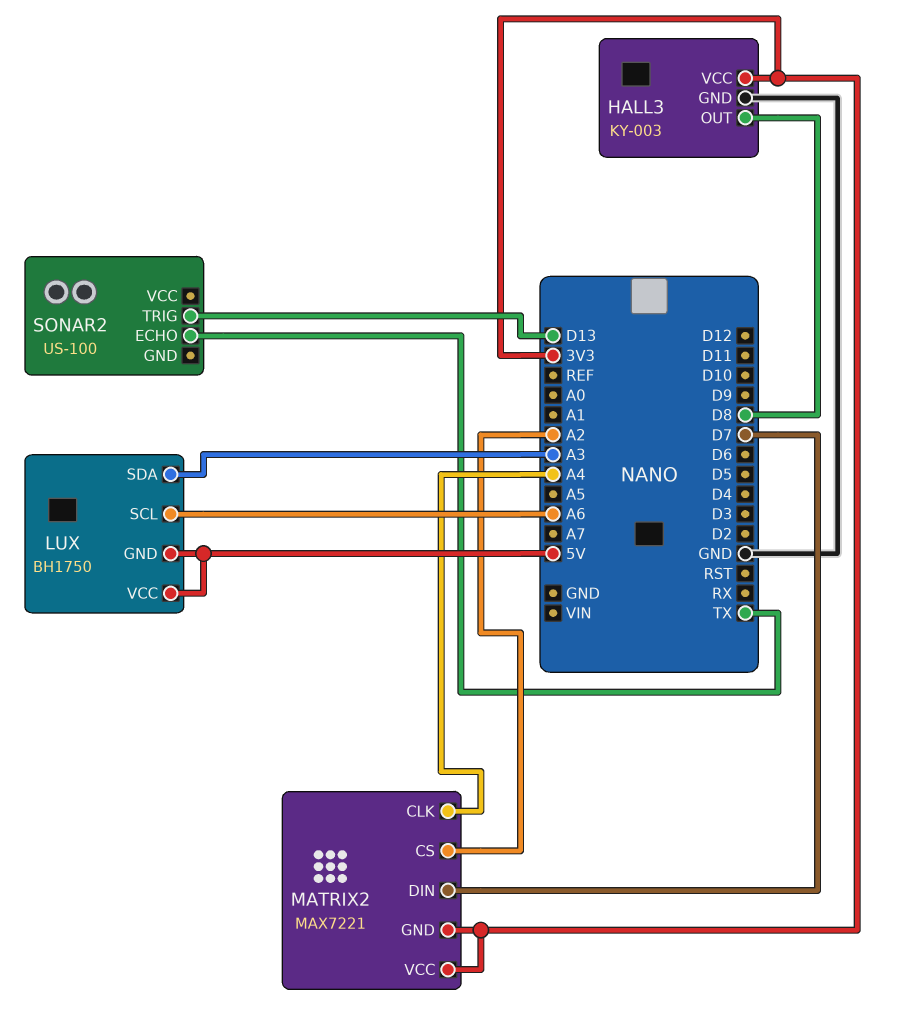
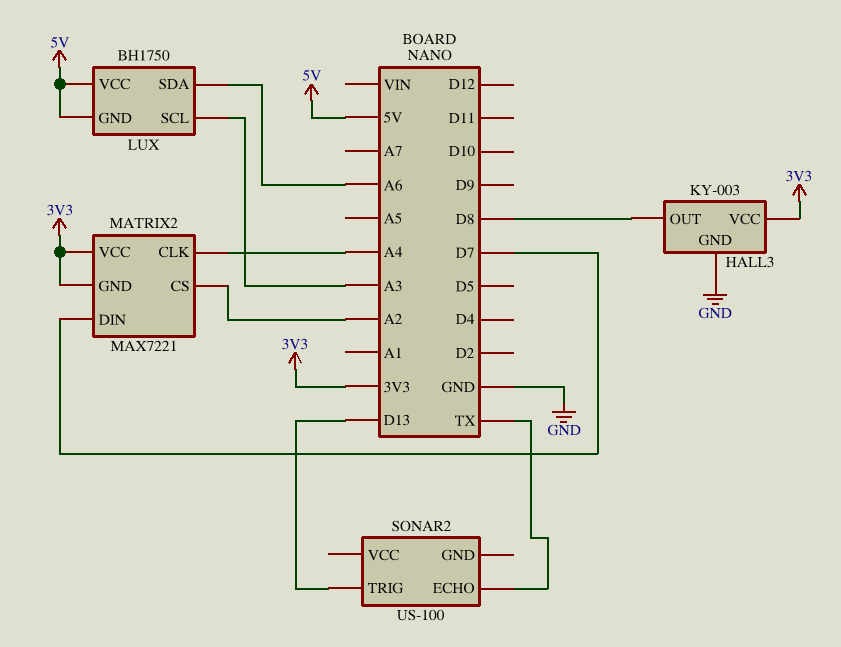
LUX pin SCL: A6 -> A3
LUX pin SDA: A3 -> A6

